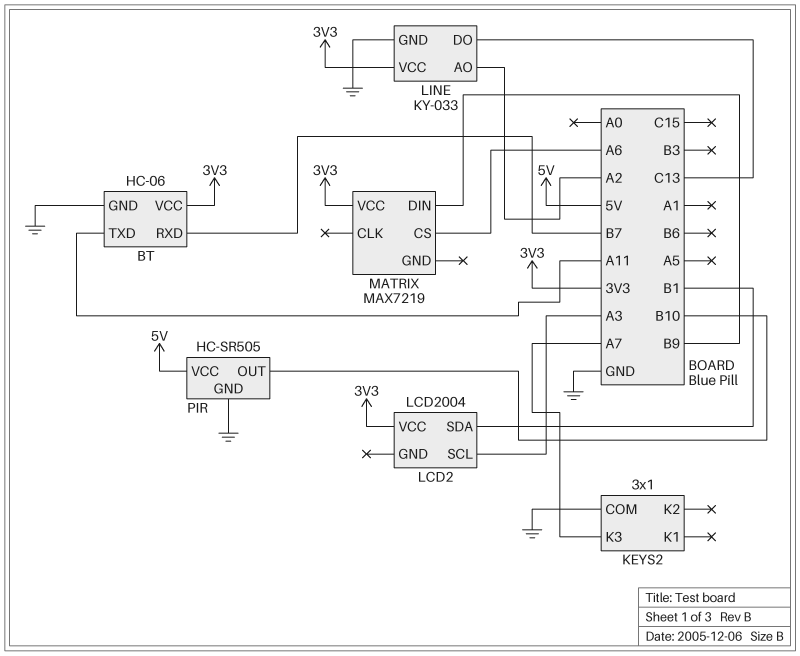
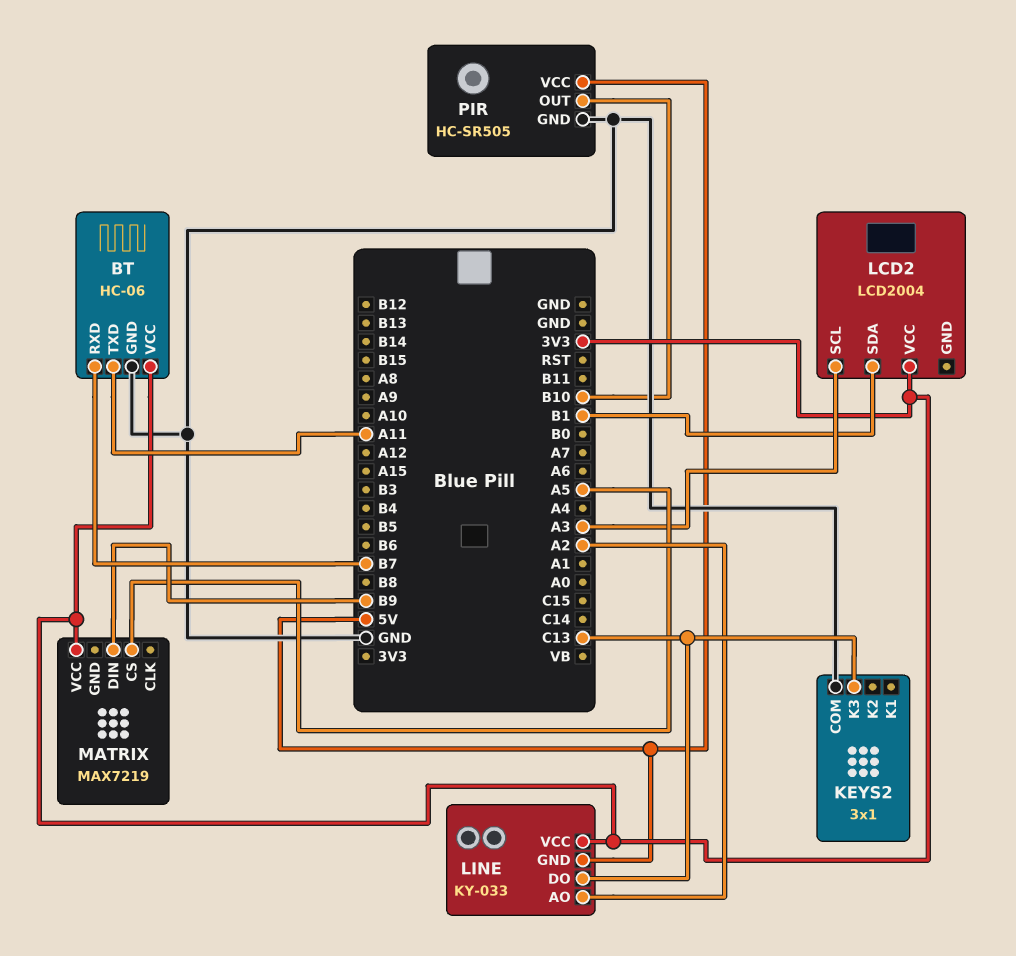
KEYS2 pin K3: A7 -> C13
LINE pin GND: GND -> 5V
MATRIX pin CS: A6 -> A5

